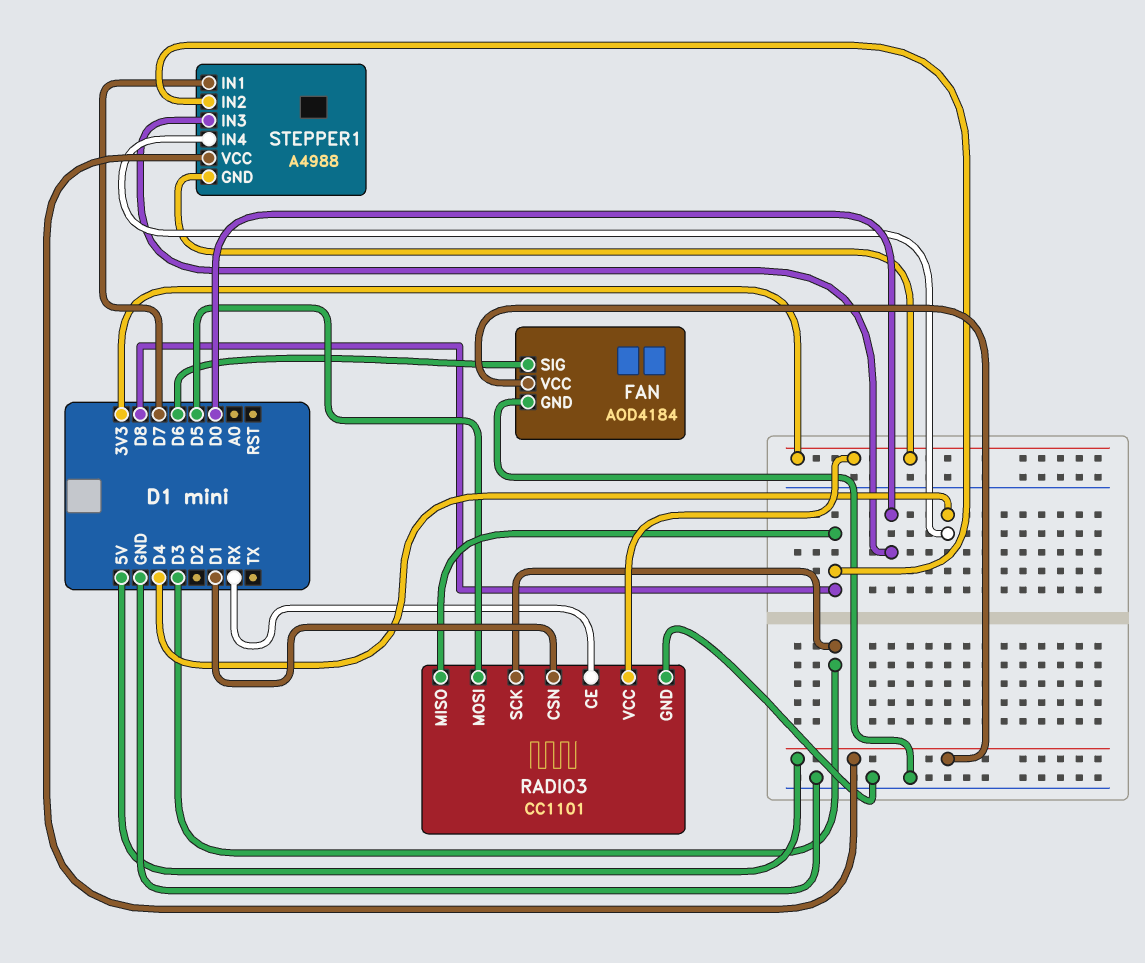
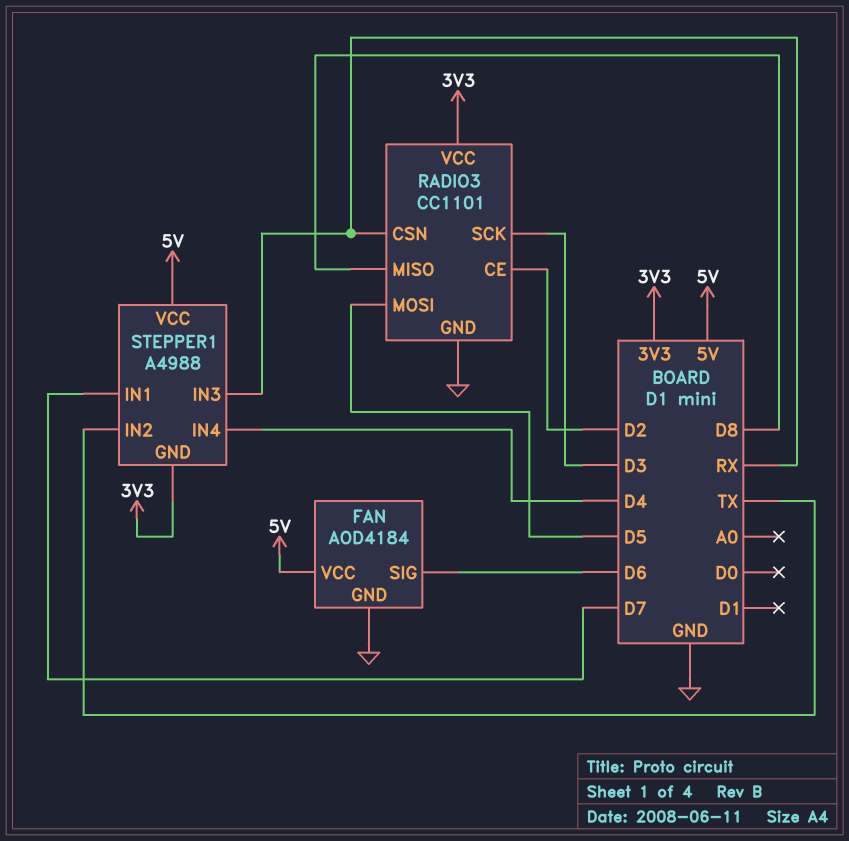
RADIO3 pin CE: RX -> D2
RADIO3 pin CSN: D1 -> RX
STEPPER1 pin IN2: D8 -> TX
STEPPER1 pin IN3: D0 -> RX

